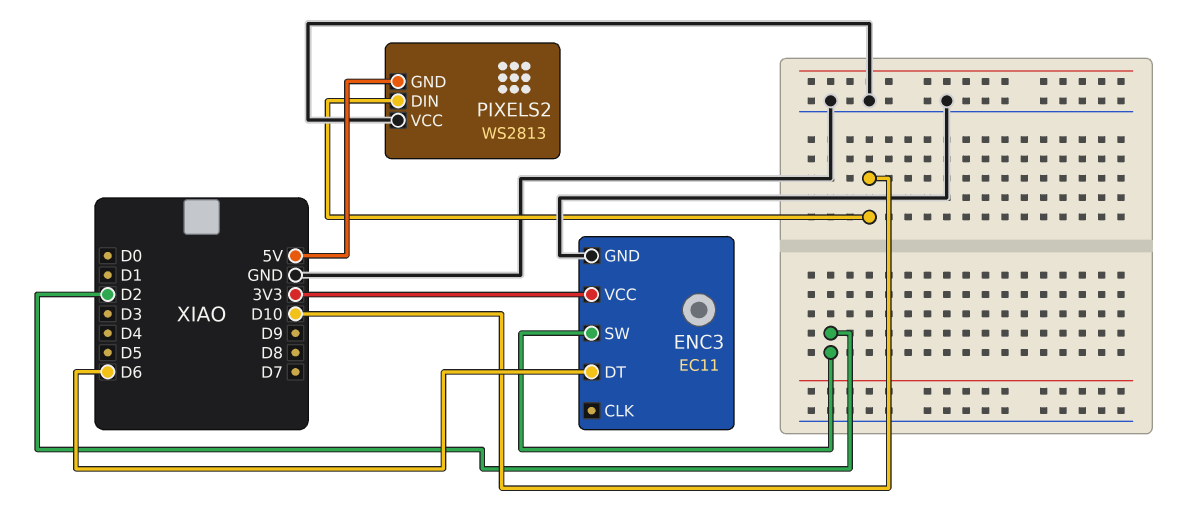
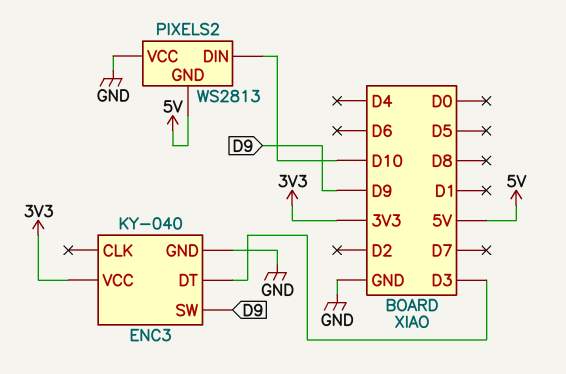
ENC3: EC11 -> KY-040
ENC3 pin DT: D6 -> D3
ENC3 pin SW: D2 -> D9

